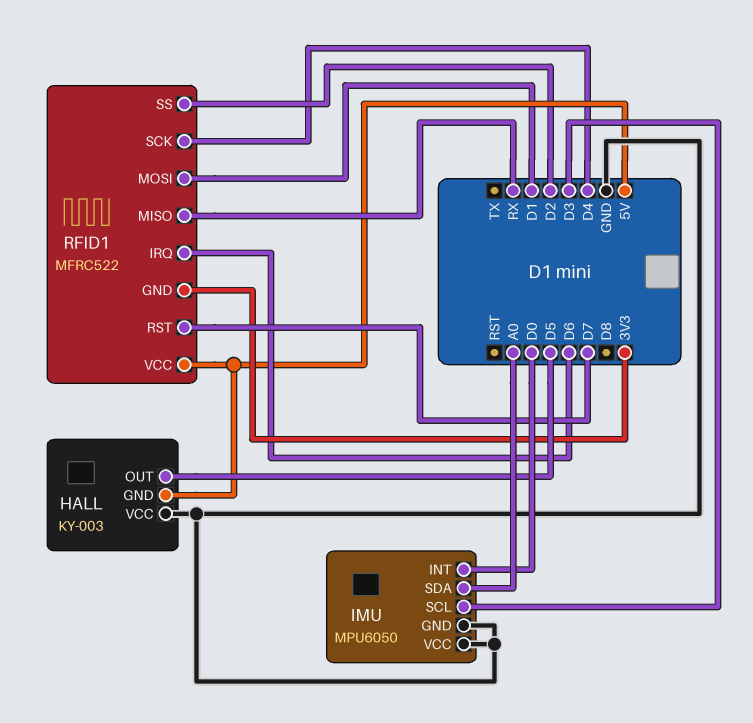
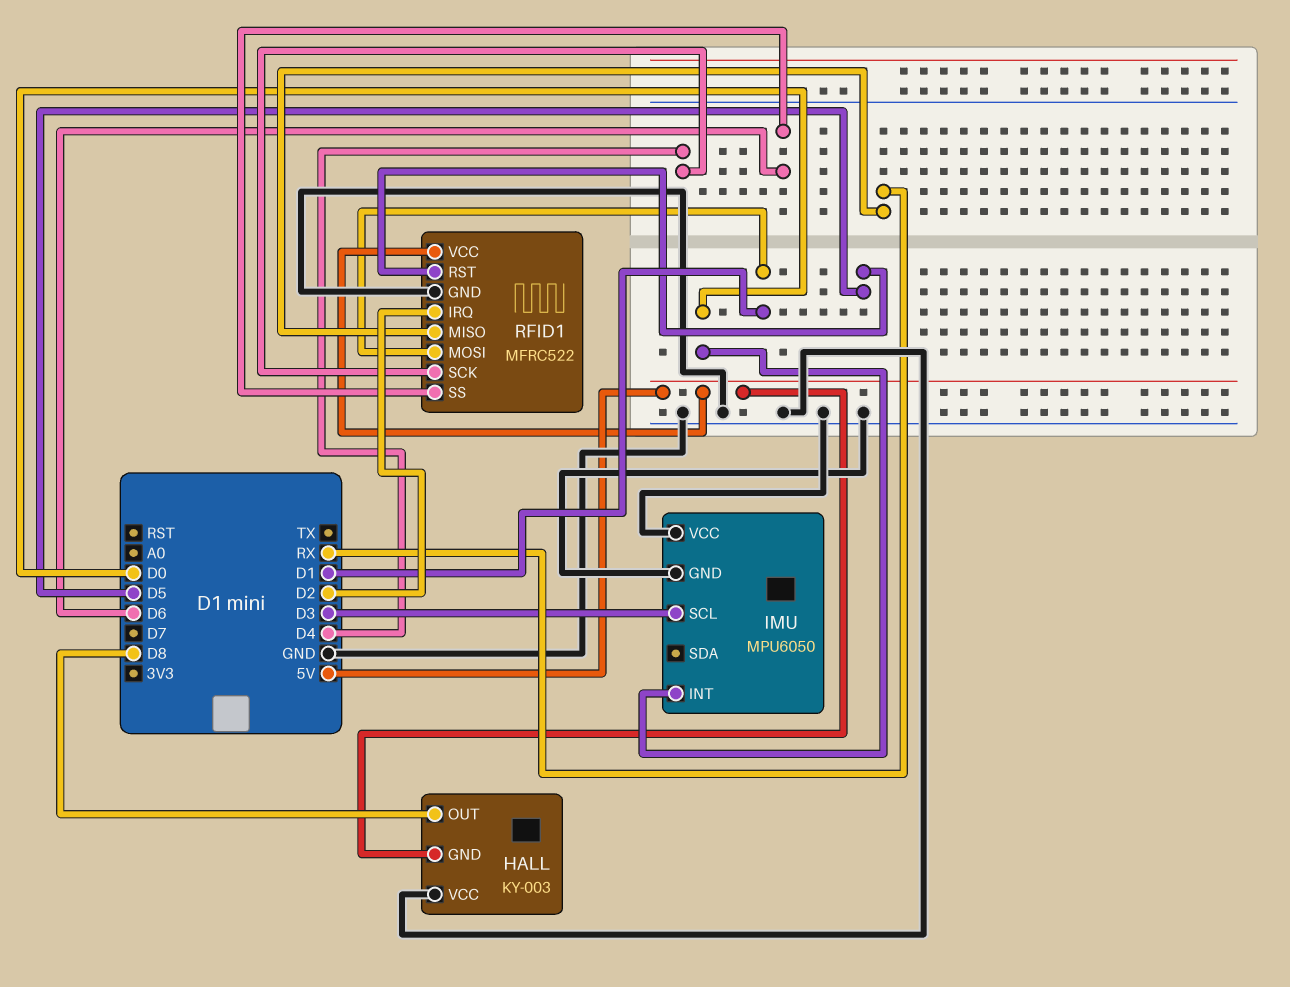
HALL pin OUT: D5 -> D8
IMU pin SDA: A0 -> none
RFID1 pin GND: 3V3 -> GND
RFID1 pin IRQ: D6 -> D2
RFID1 pin RST: D7 -> D5
RFID1 pin SS: D2 -> D6

